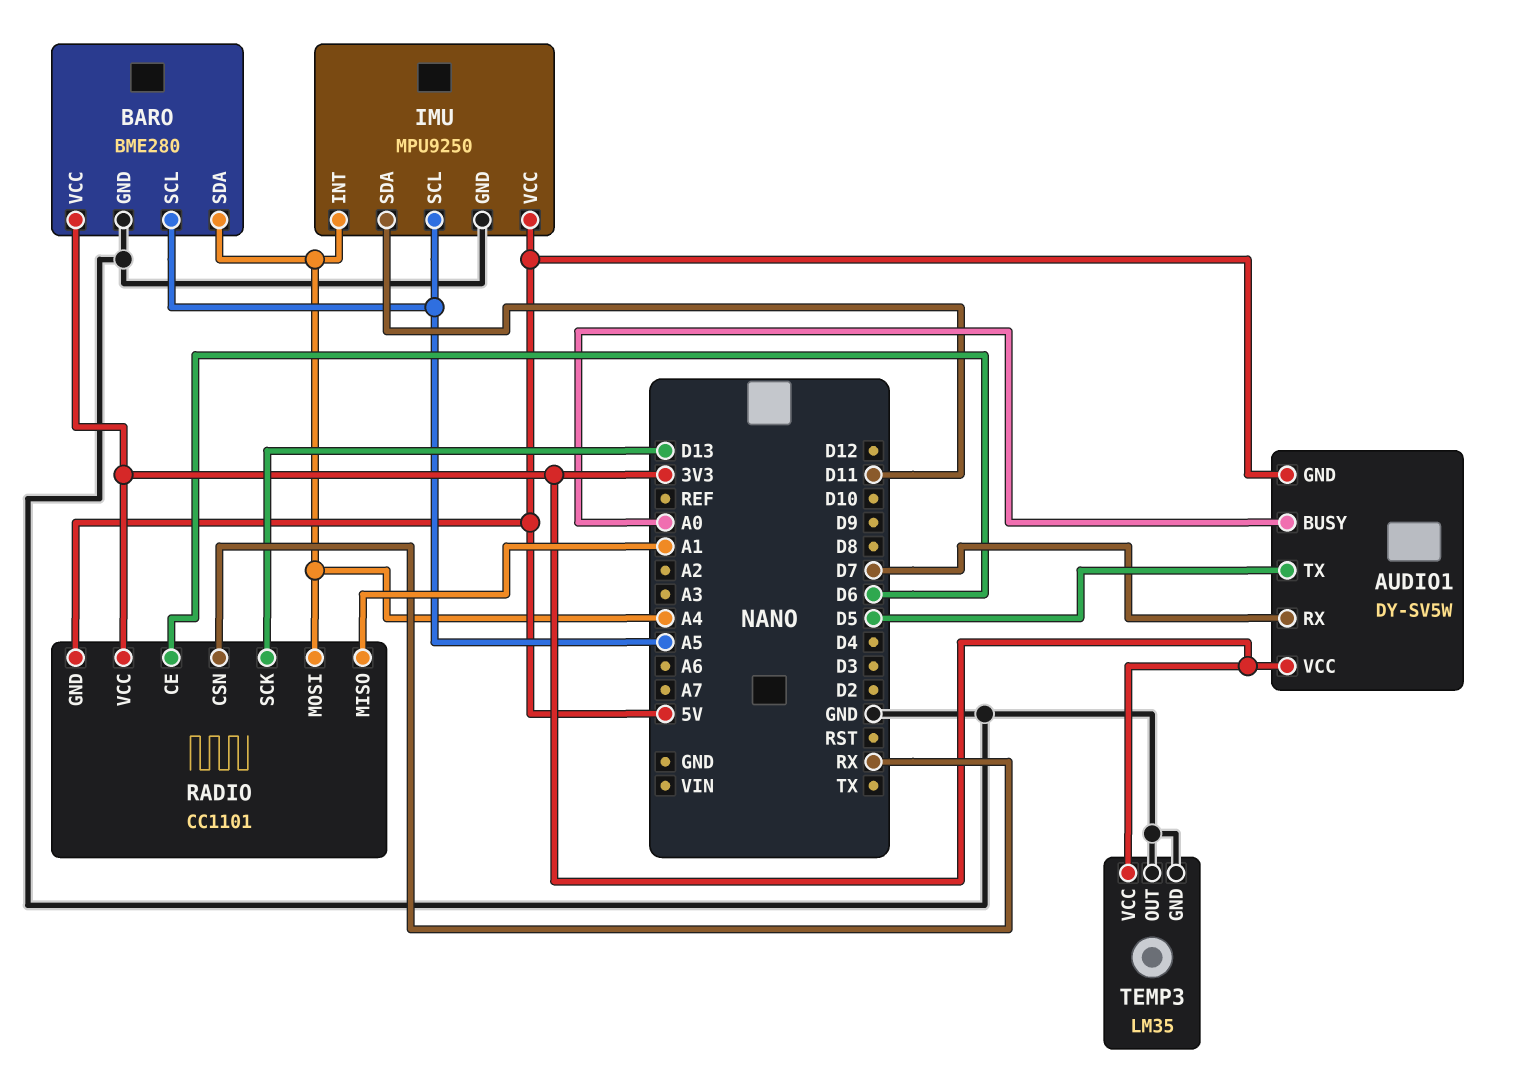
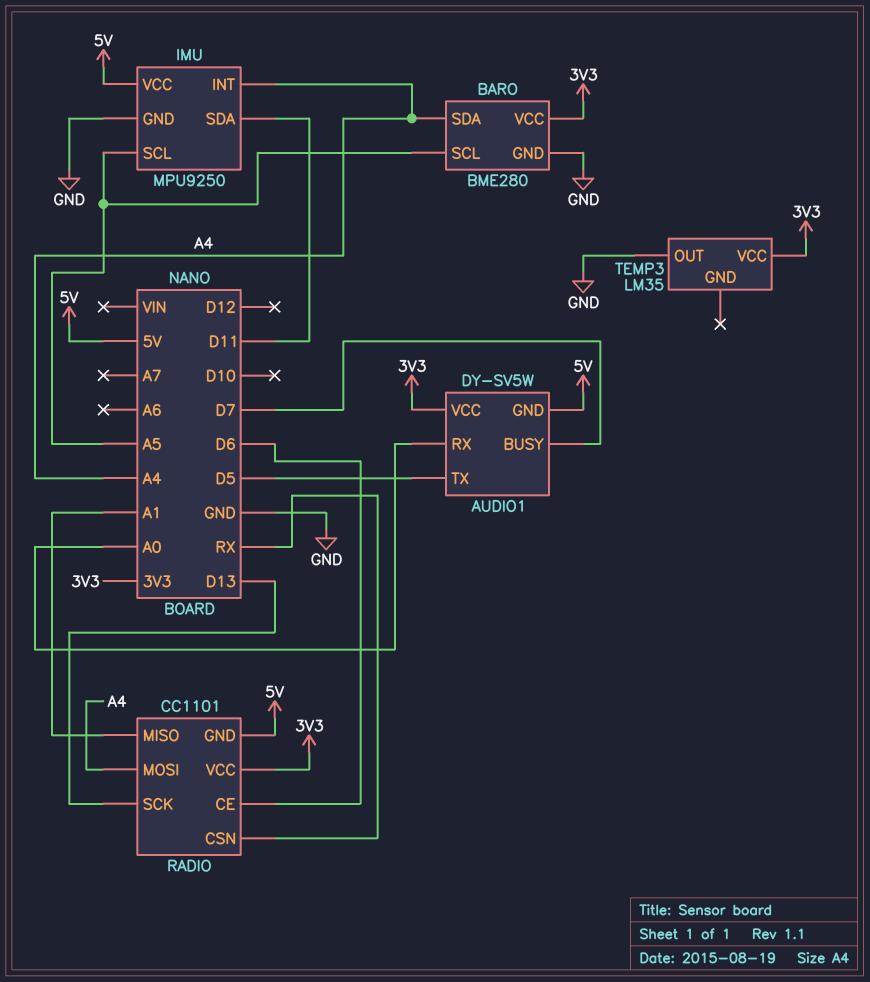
AUDIO1 pin BUSY: A0 -> D7
AUDIO1 pin RX: D7 -> A0
TEMP3 pin GND: GND -> none

